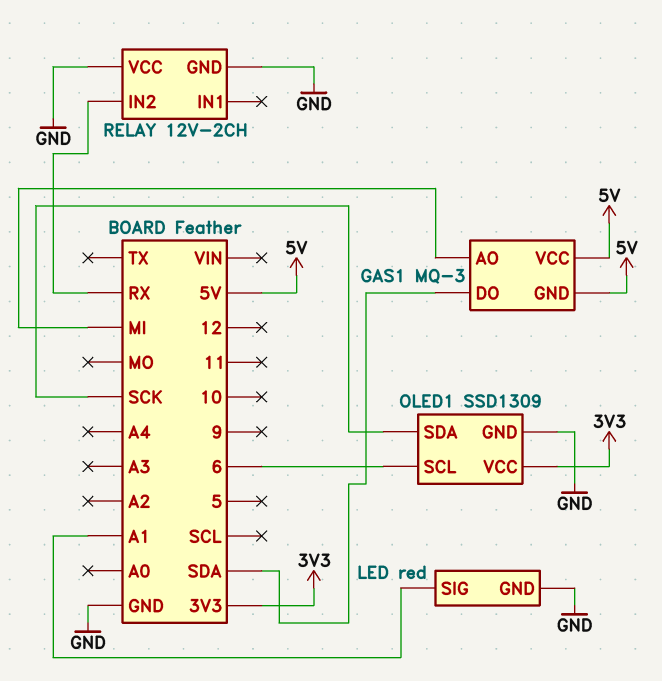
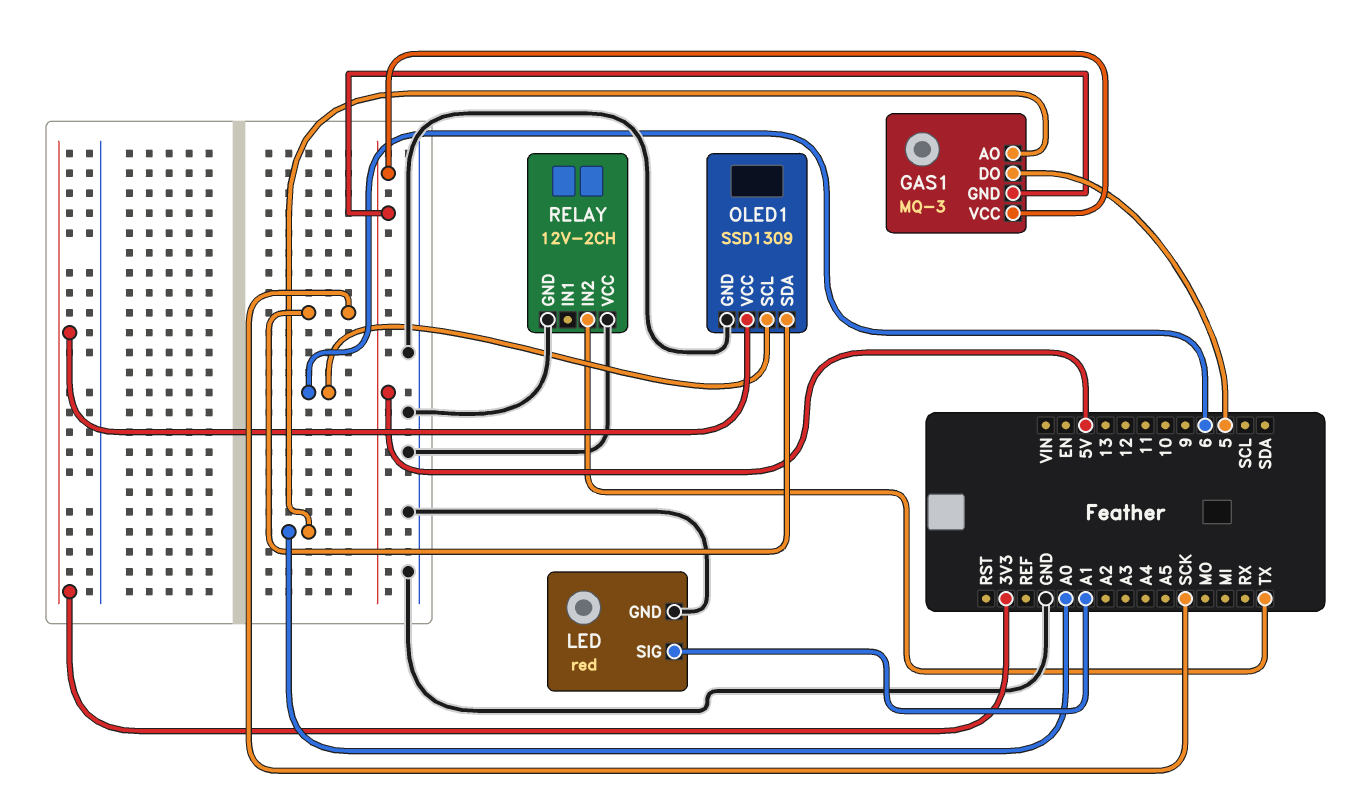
GAS1 pin AO: MI -> A0
GAS1 pin DO: SDA -> 5
RELAY pin IN2: RX -> TX

